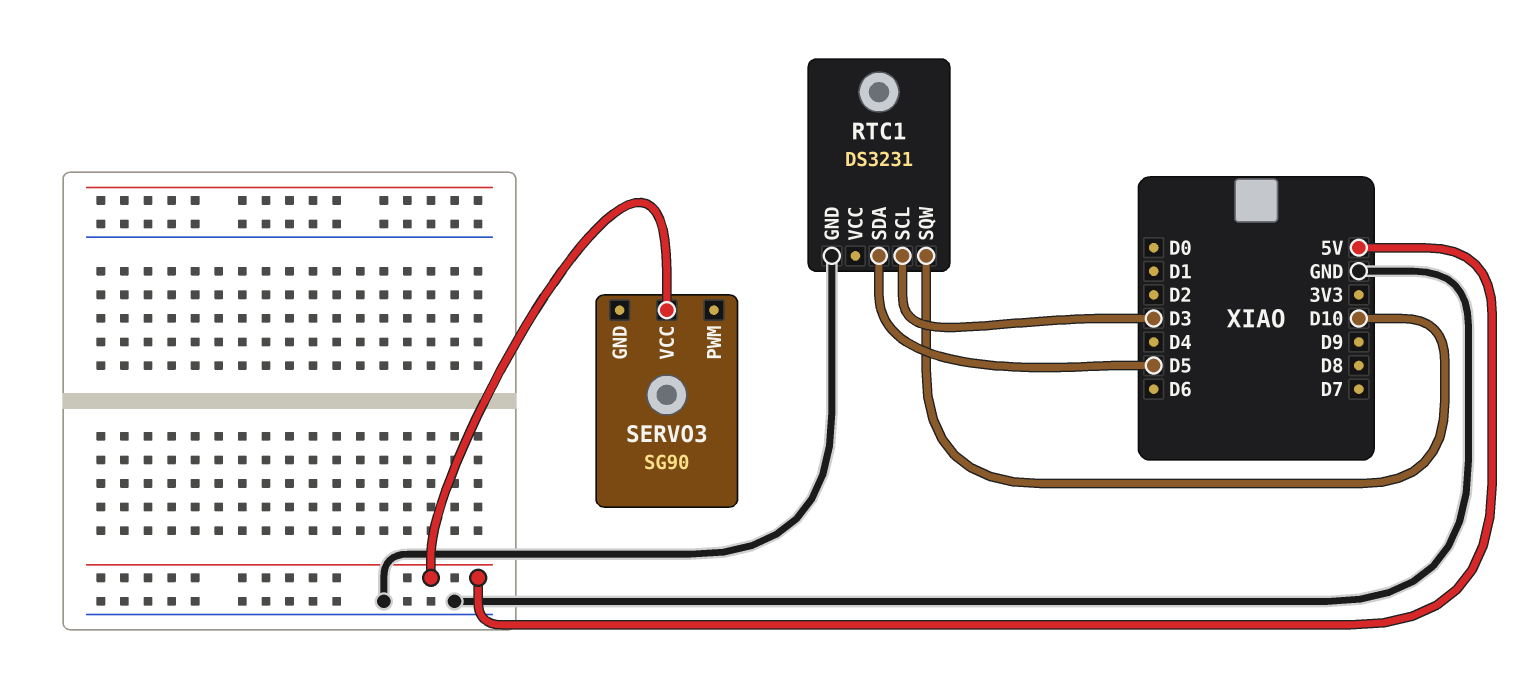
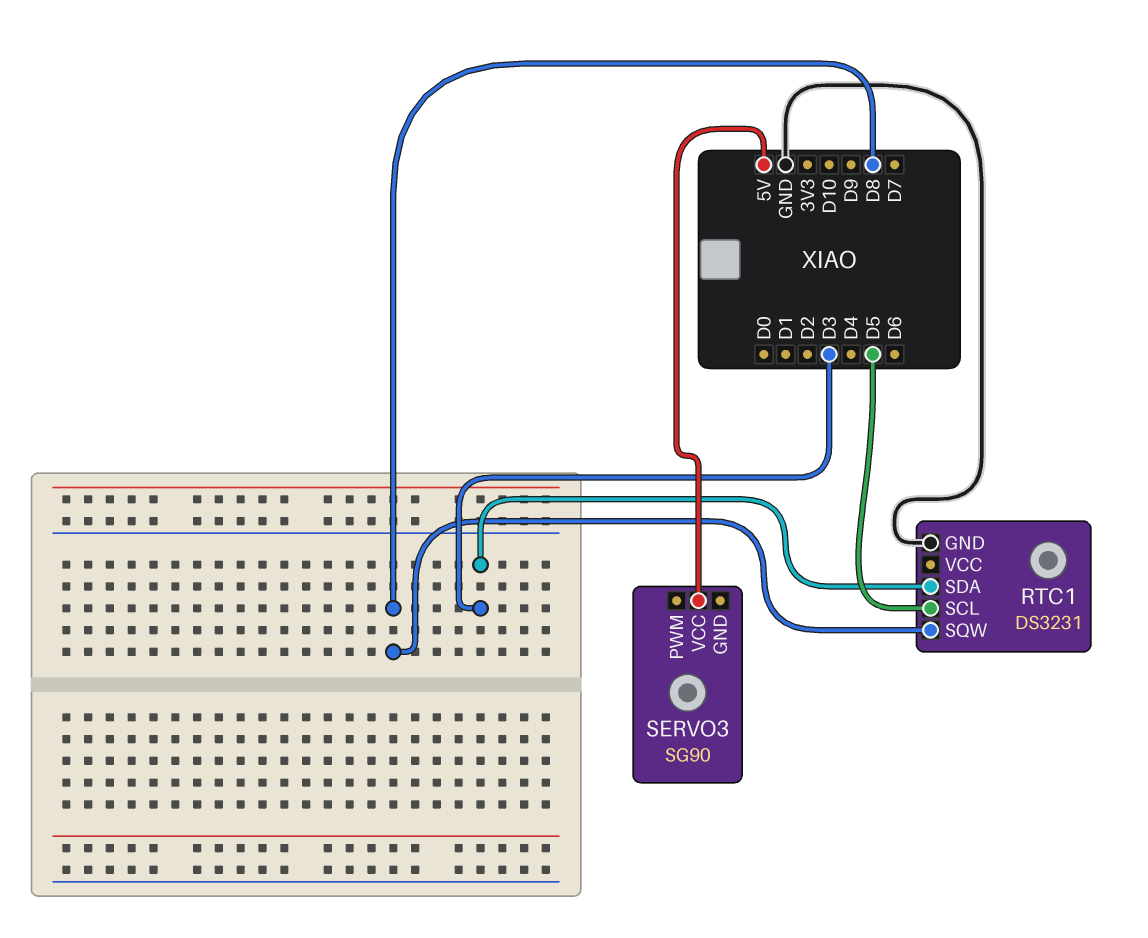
RTC1 pin SCL: D3 -> D5
RTC1 pin SDA: D5 -> D3
RTC1 pin SQW: D10 -> D8

